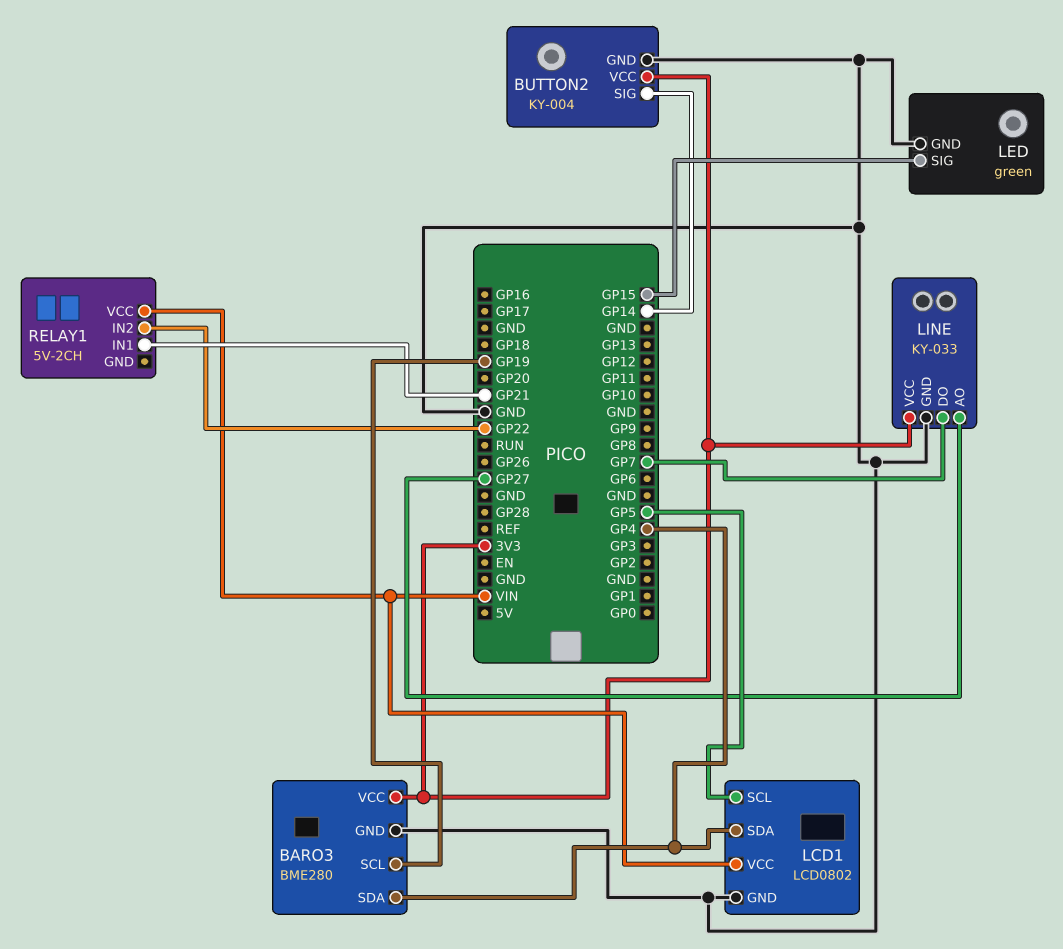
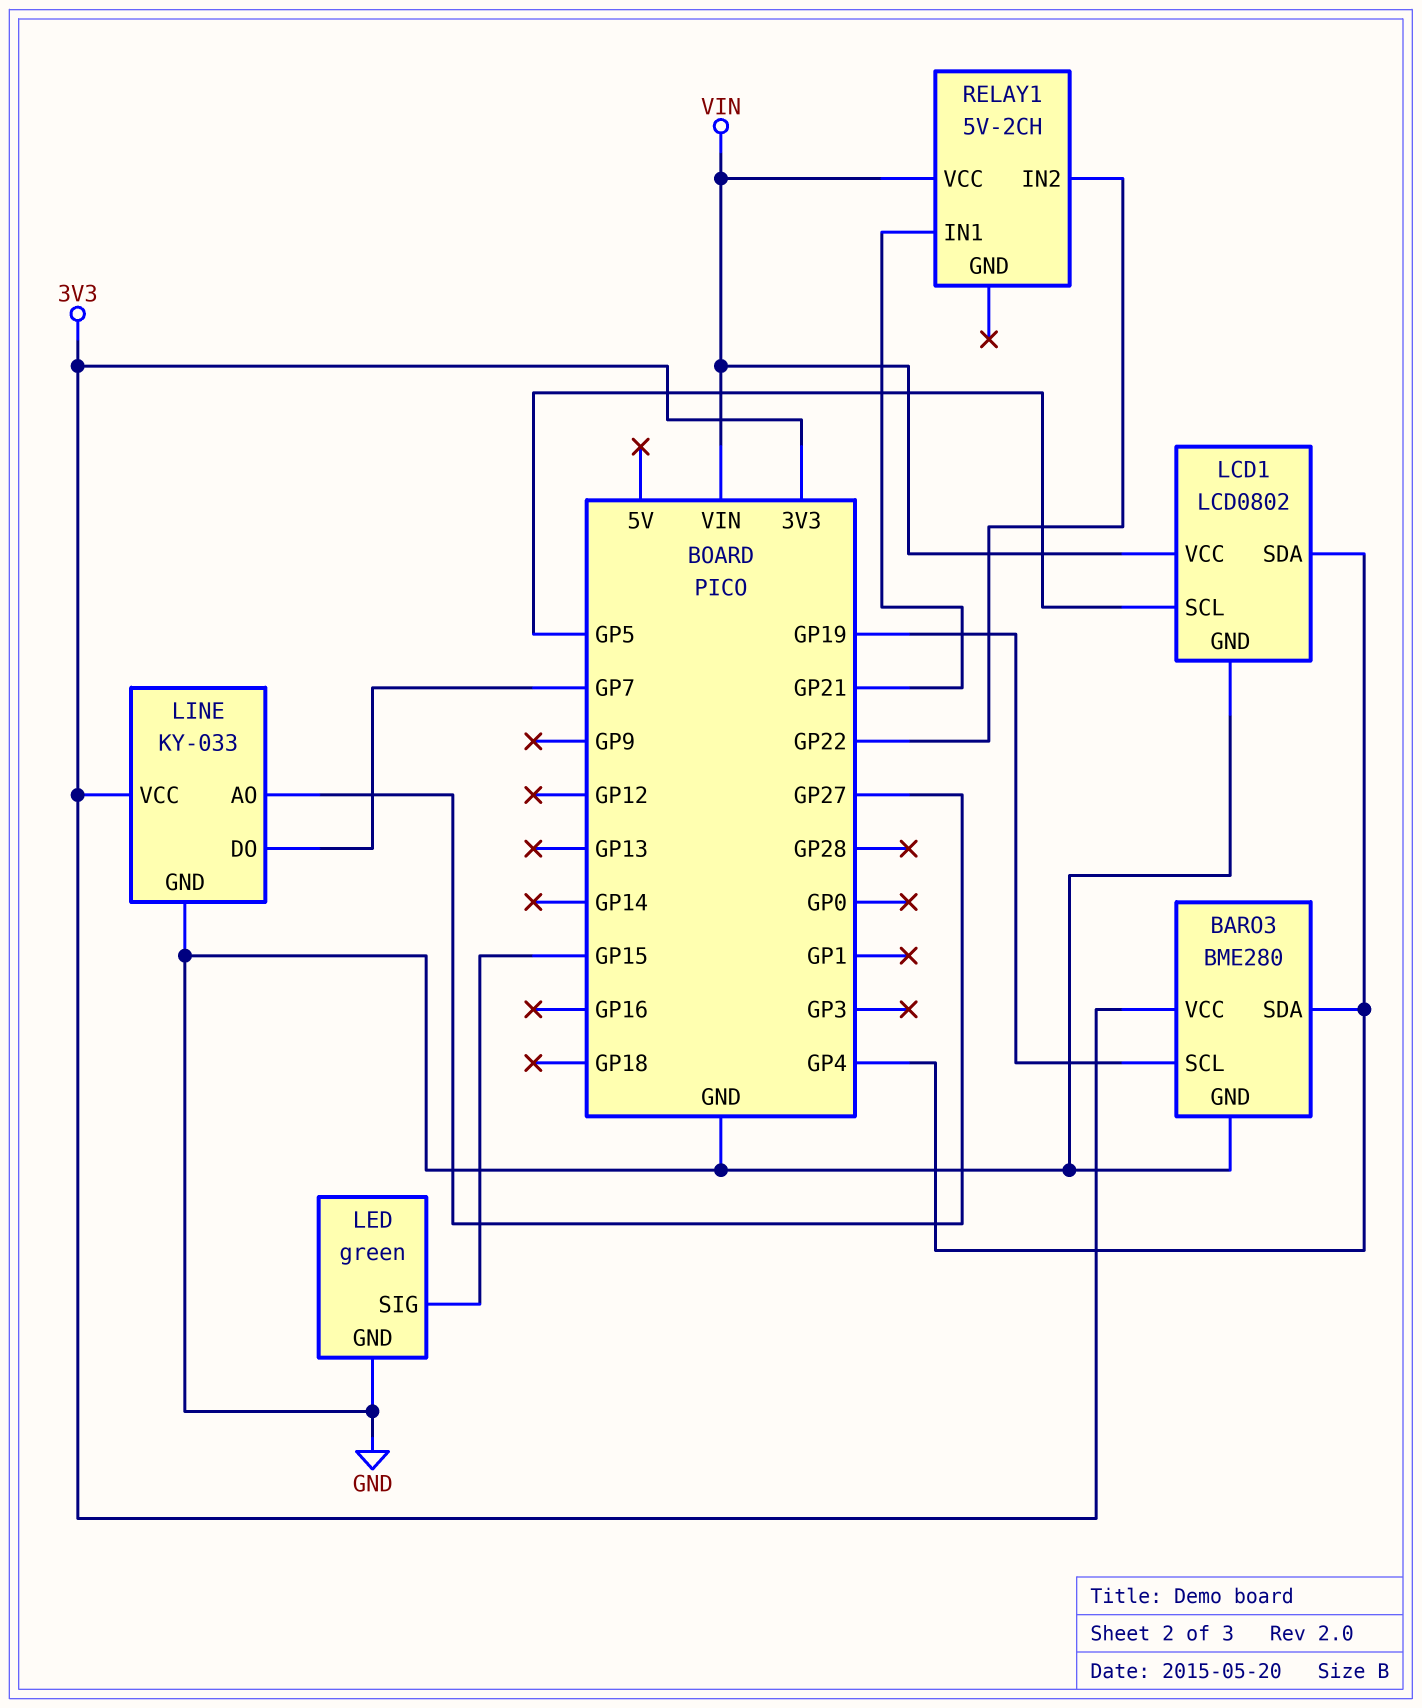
BUTTON2: KY-004 -> none
BUTTON2 pin GND: GND -> none
BUTTON2 pin SIG: GP14 -> none
BUTTON2 pin VCC: 3V3 -> none

